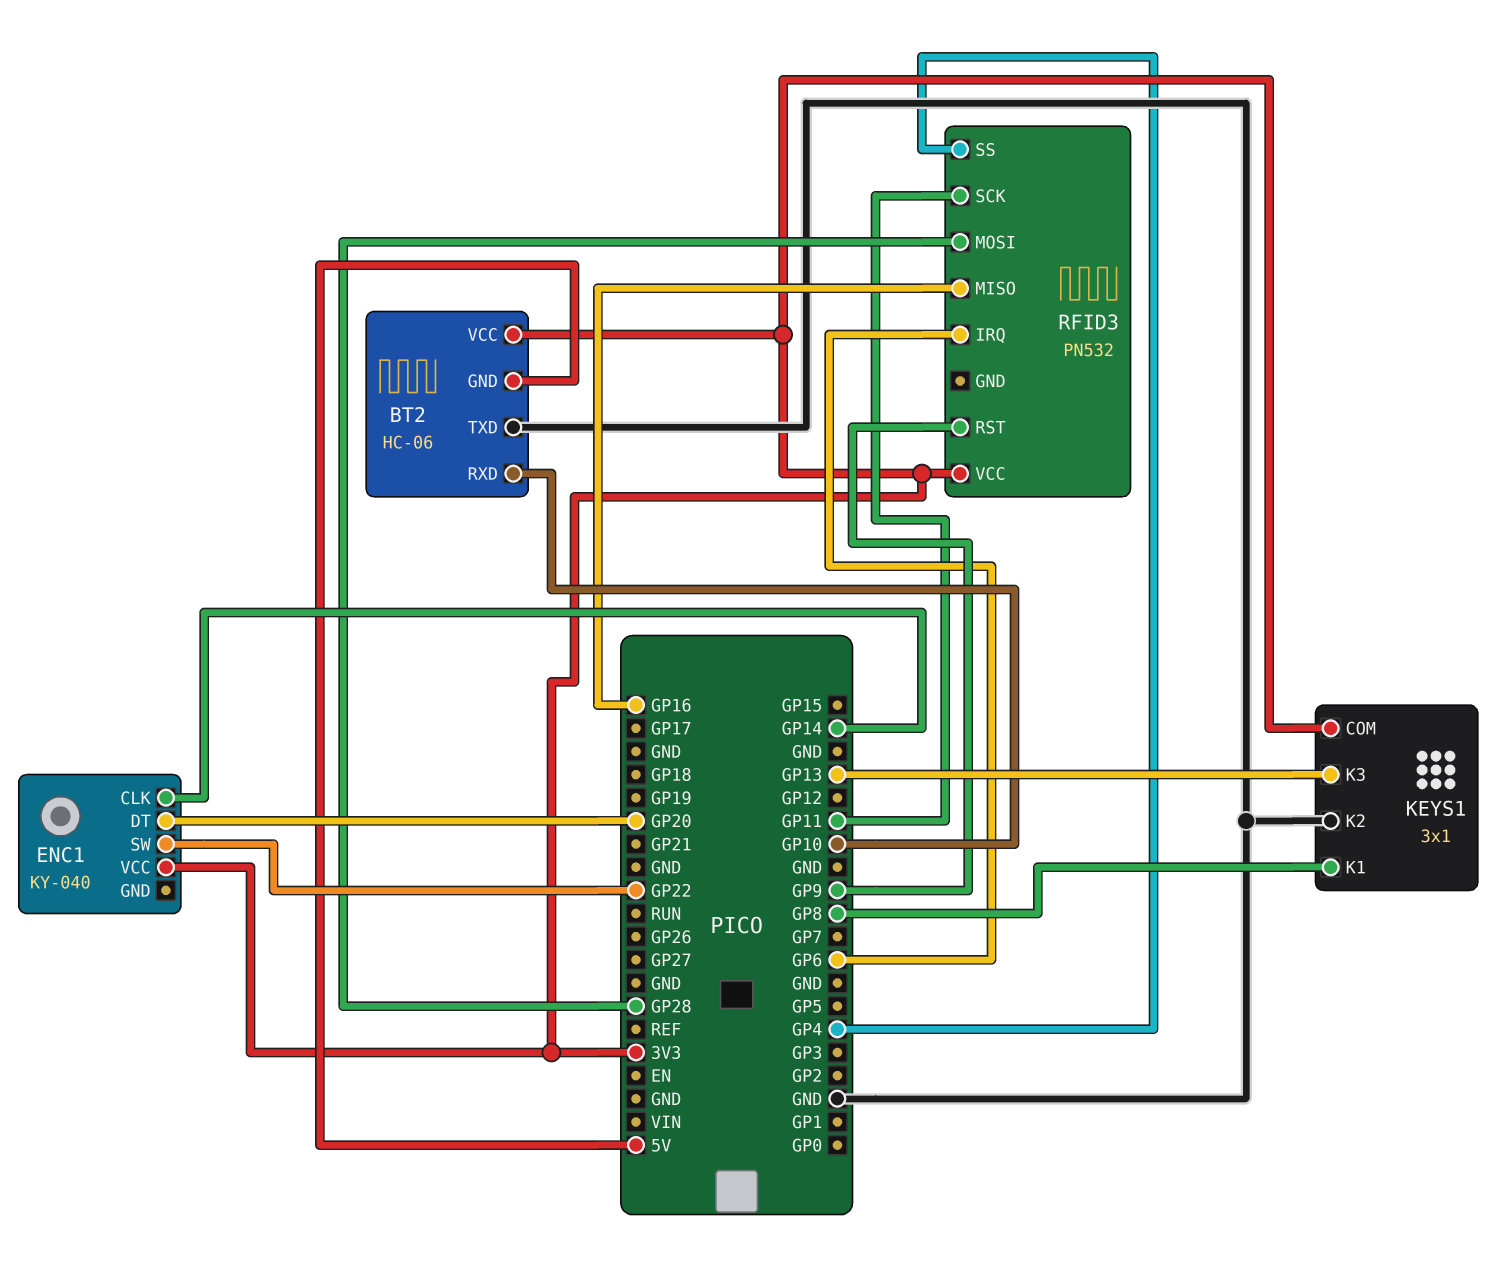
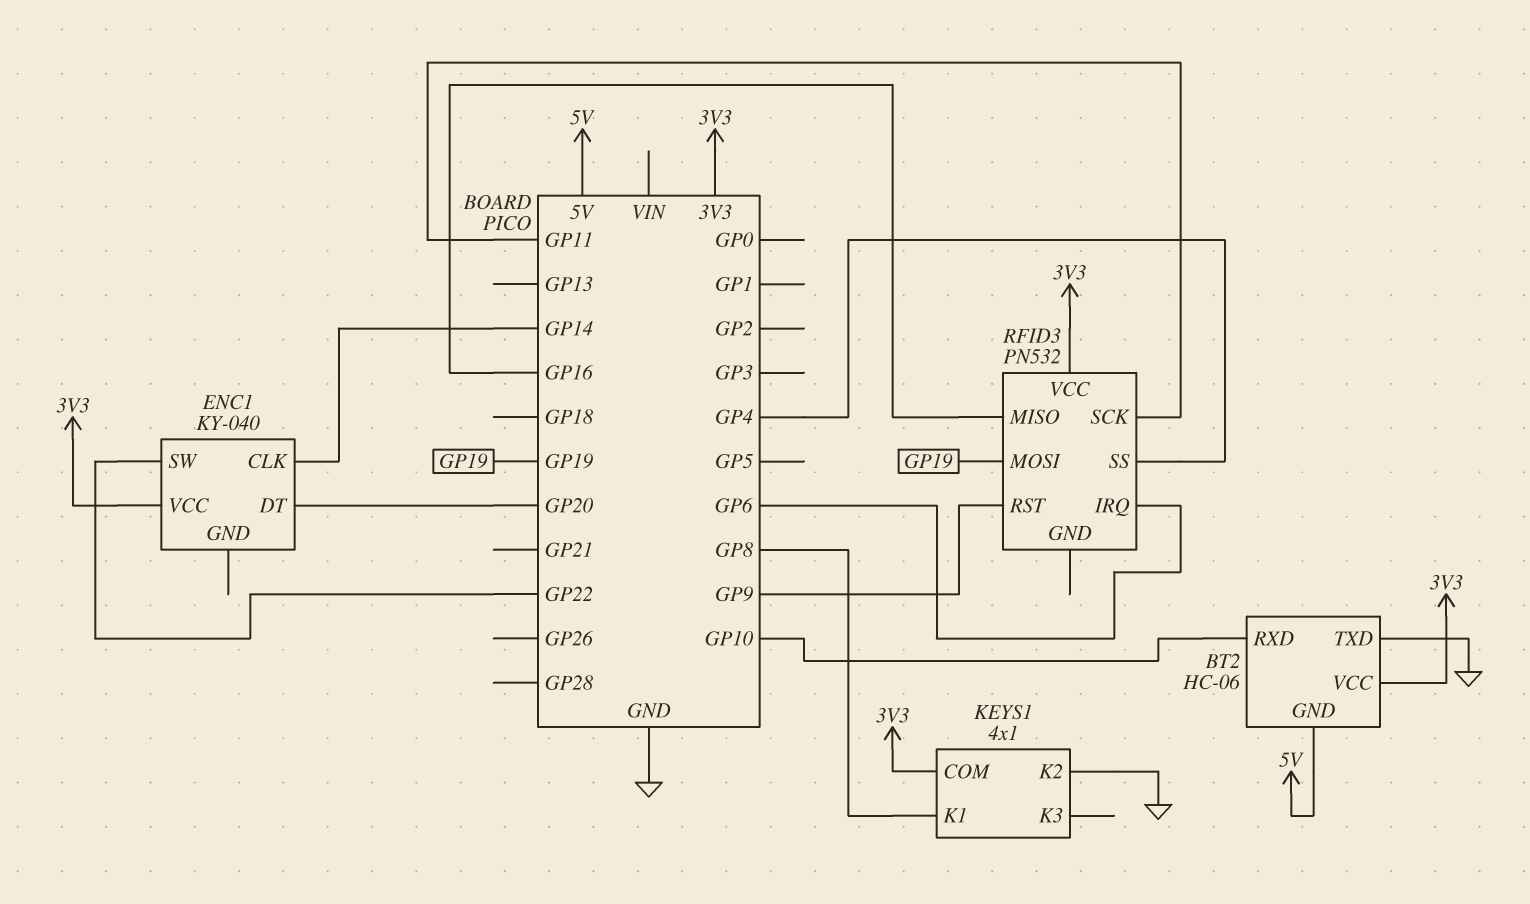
KEYS1: 3x1 -> 4x1
KEYS1 pin K3: GP13 -> none
RFID3 pin MOSI: GP28 -> GP19

